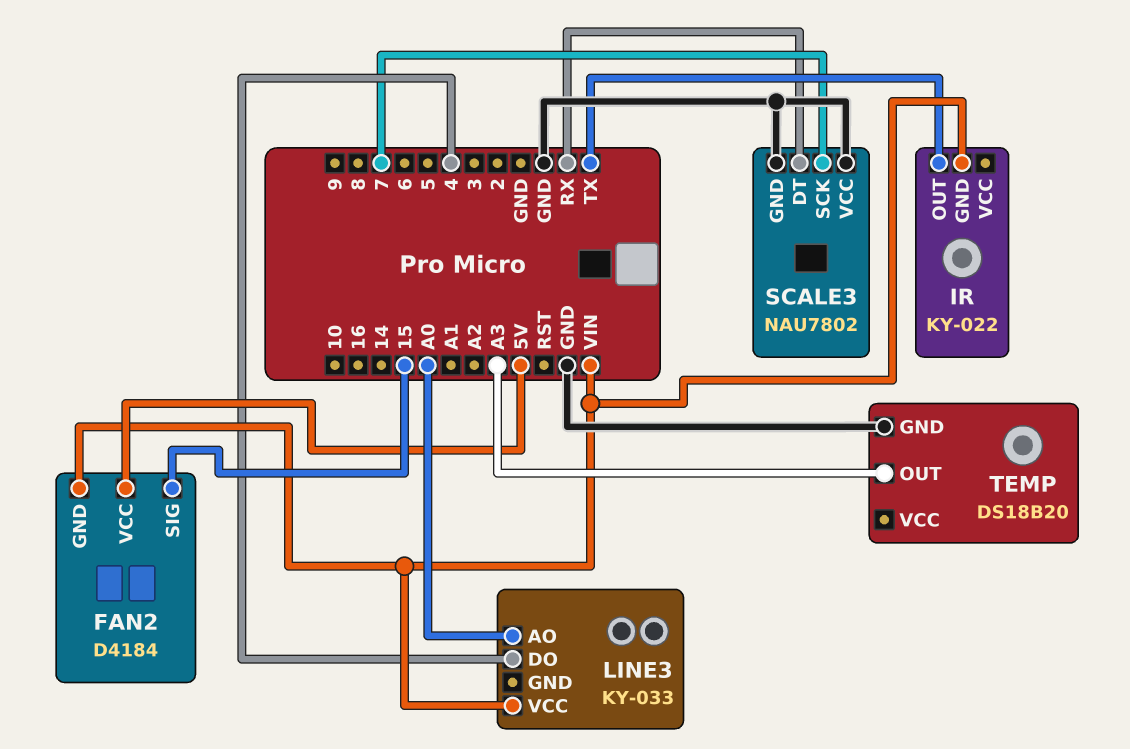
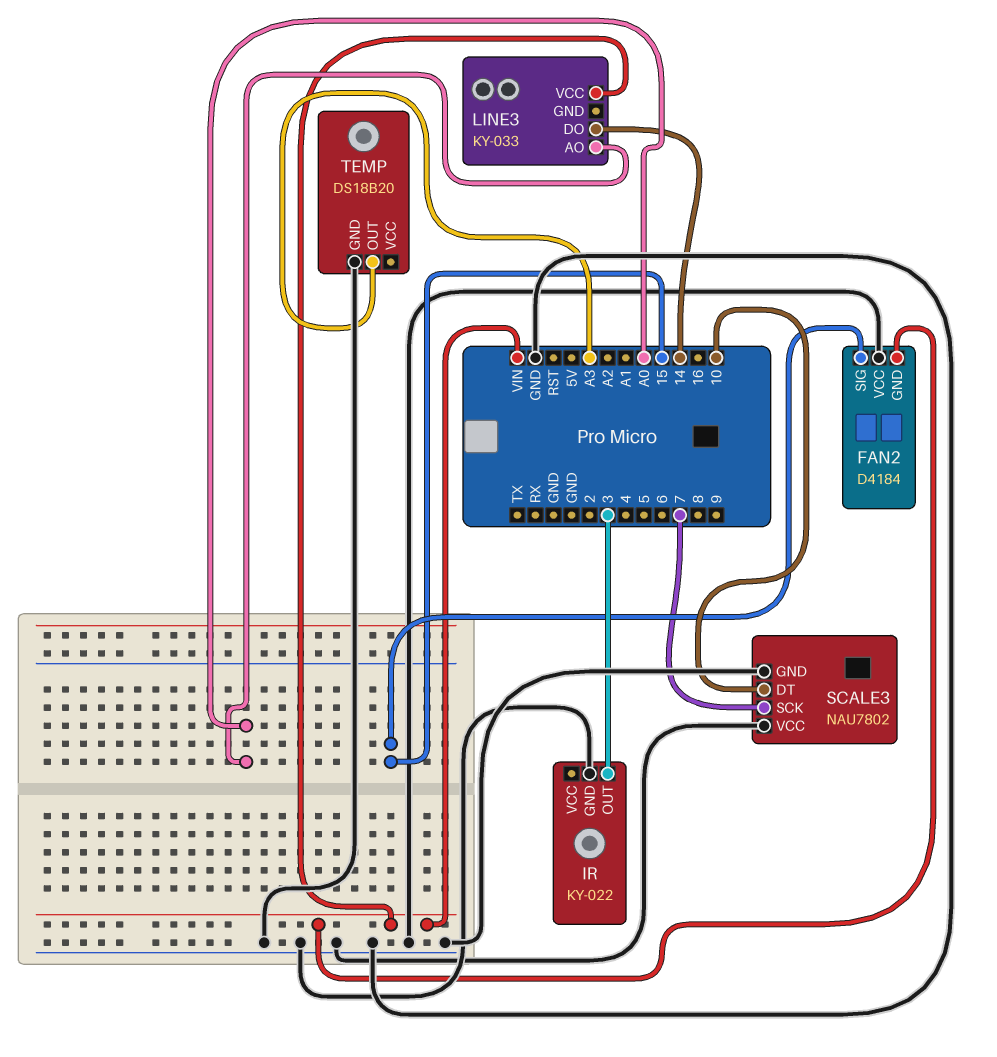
FAN2 pin VCC: 5V -> GND
IR pin GND: VIN -> GND
IR pin OUT: TX -> 3
LINE3 pin DO: 4 -> 14
SCALE3 pin DT: RX -> 10

